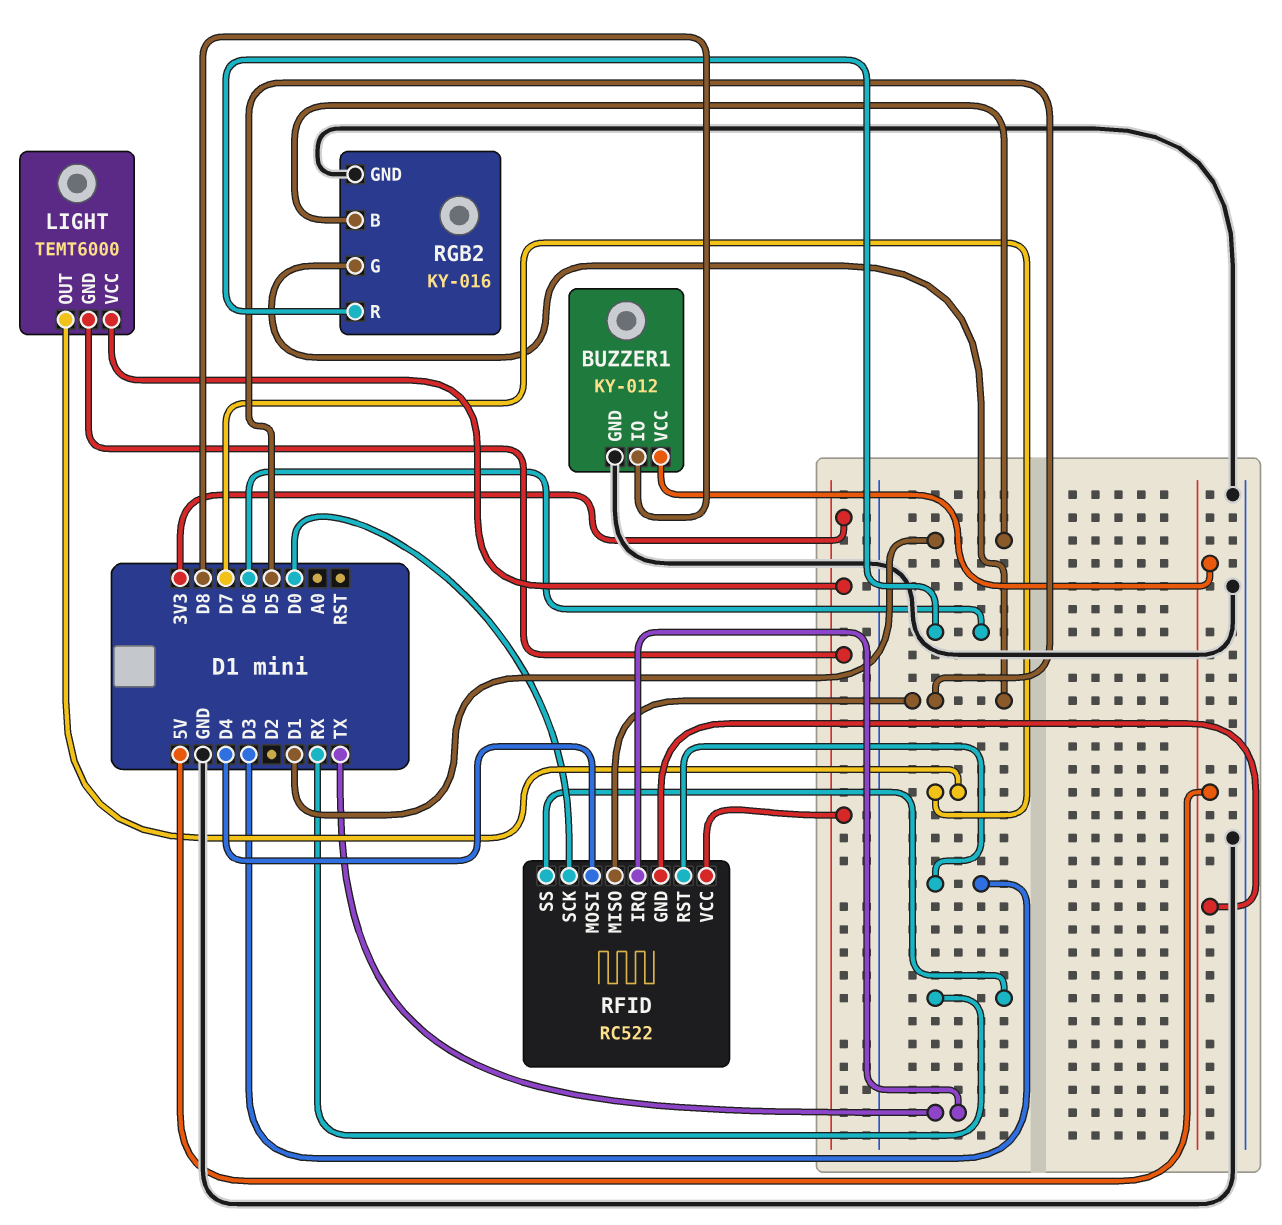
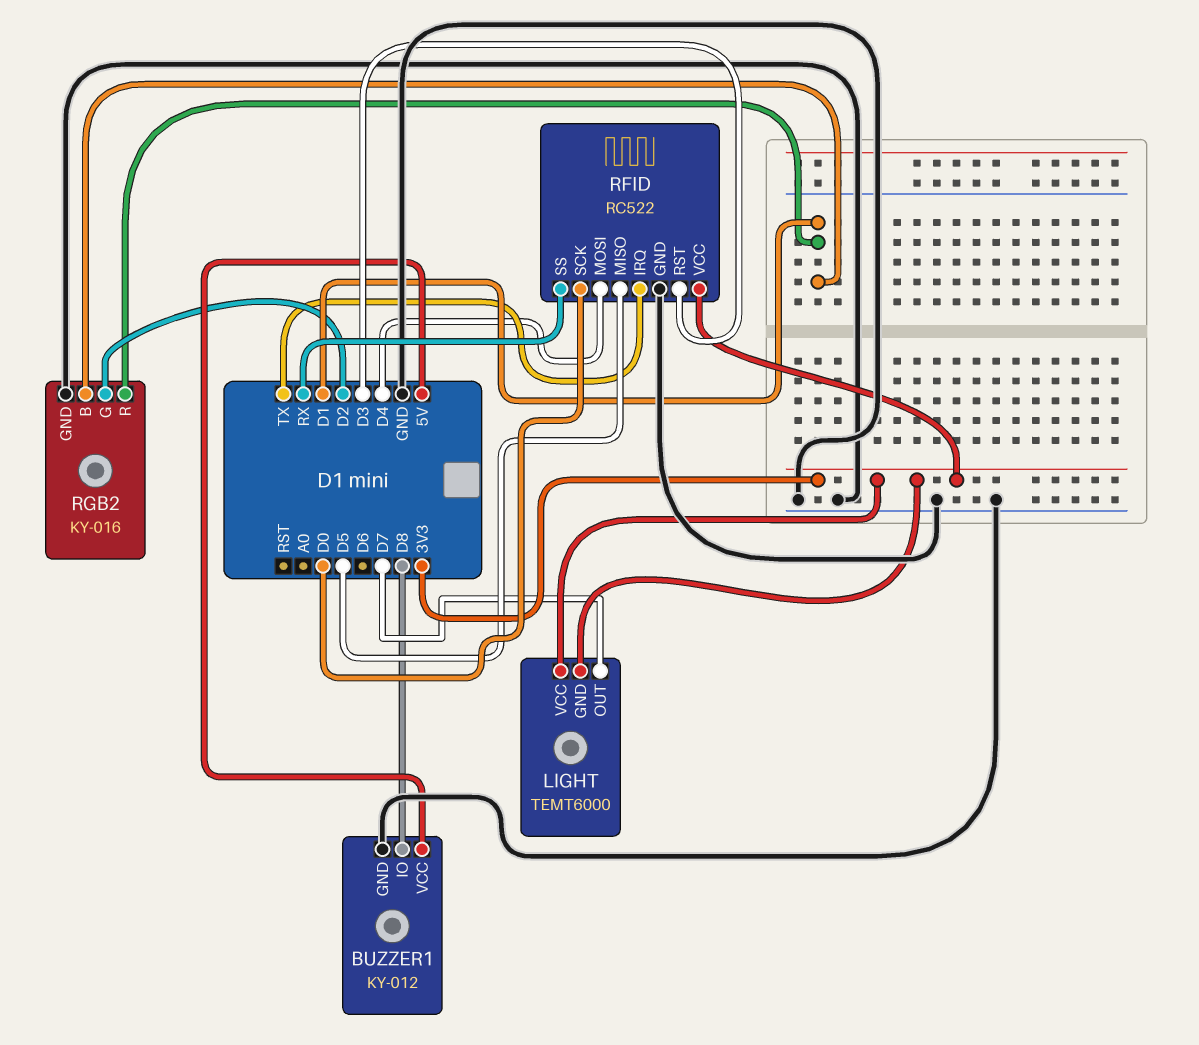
RFID pin GND: 5V -> GND
RGB2 pin G: D5 -> D2
RGB2 pin R: D6 -> D1

